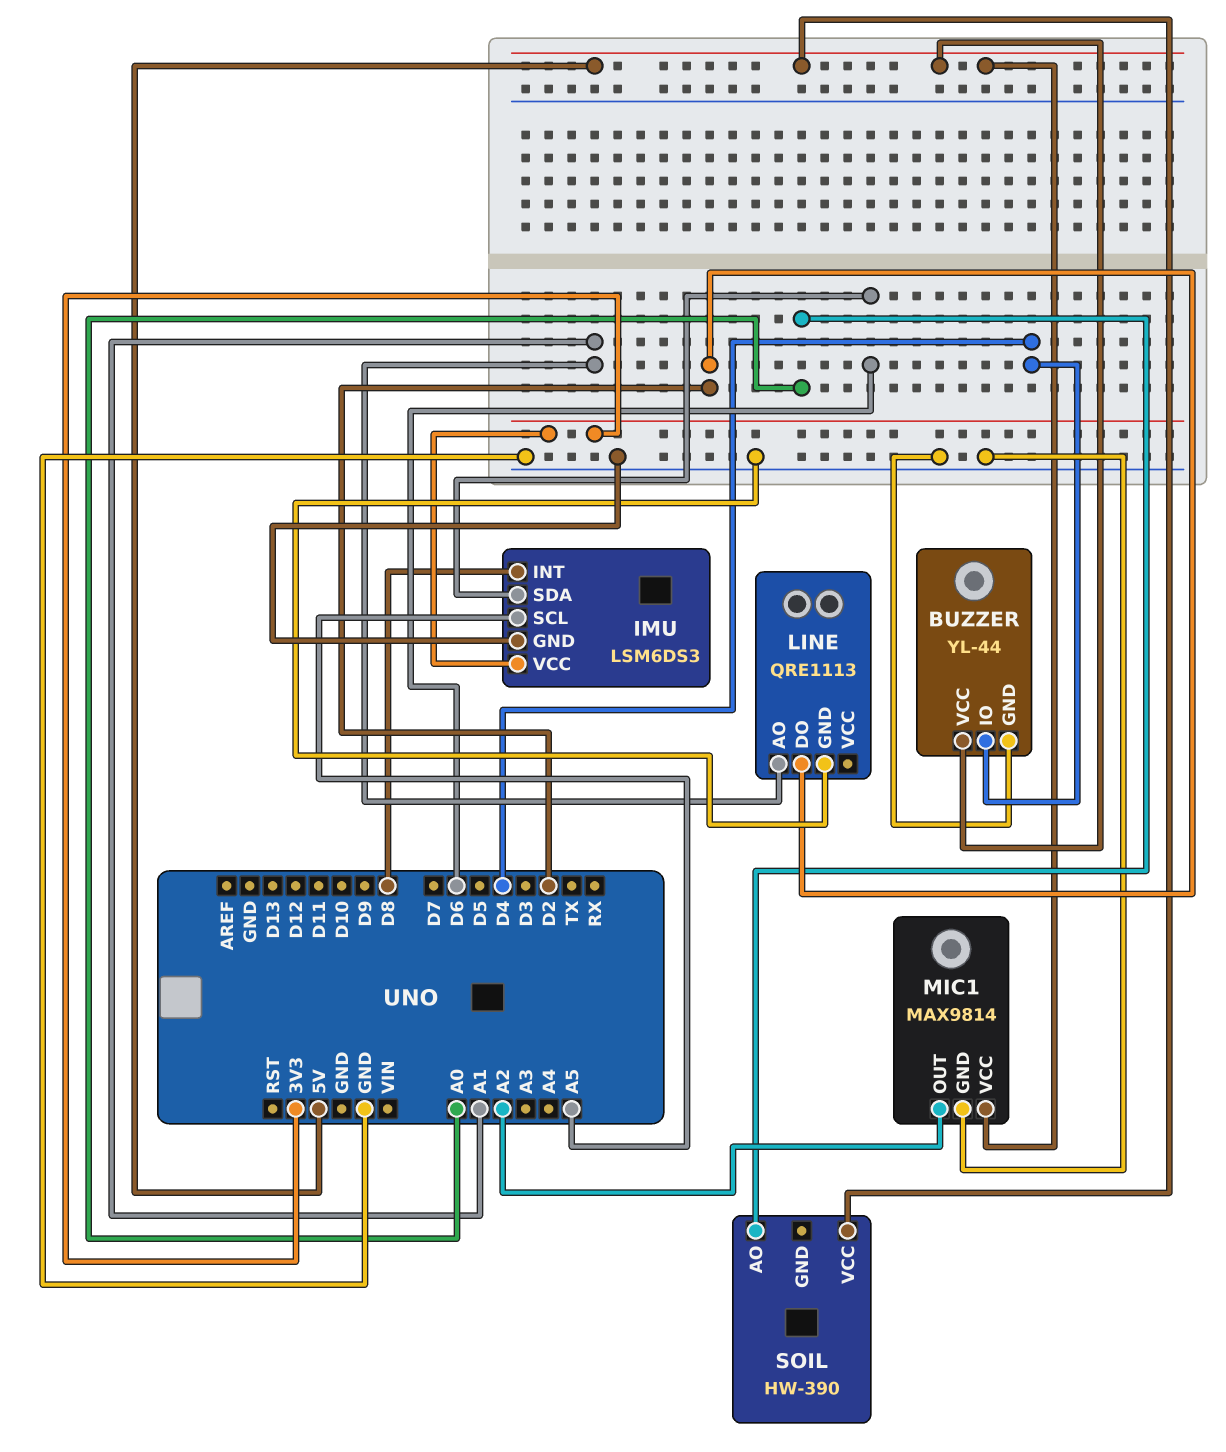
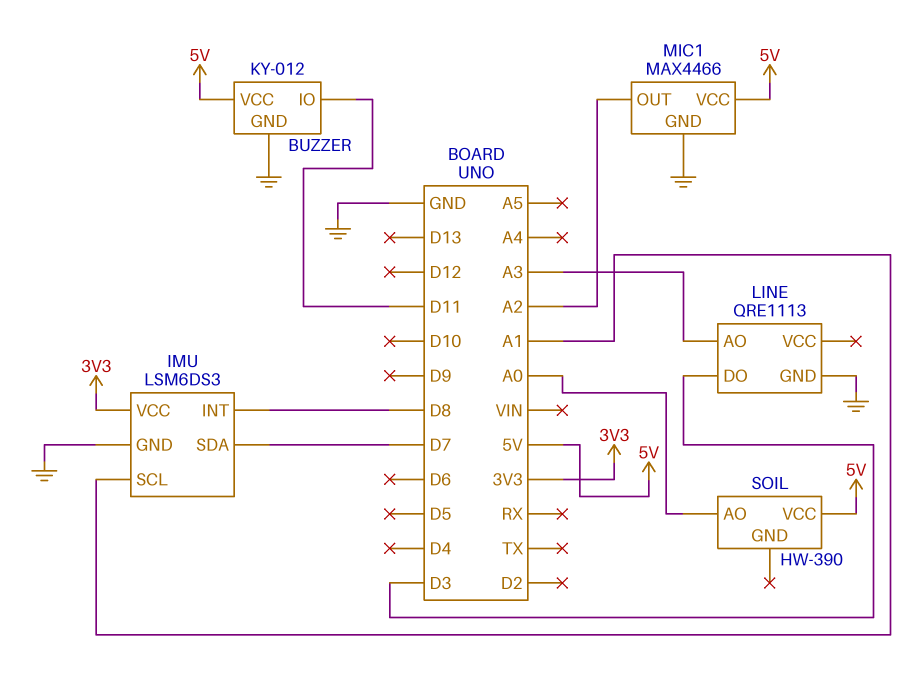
BUZZER: YL-44 -> KY-012
BUZZER pin IO: D4 -> D11
IMU pin SCL: A5 -> A1
IMU pin SDA: D6 -> D7
LINE pin AO: A1 -> A3
LINE pin DO: D2 -> D3
MIC1: MAX9814 -> MAX4466

